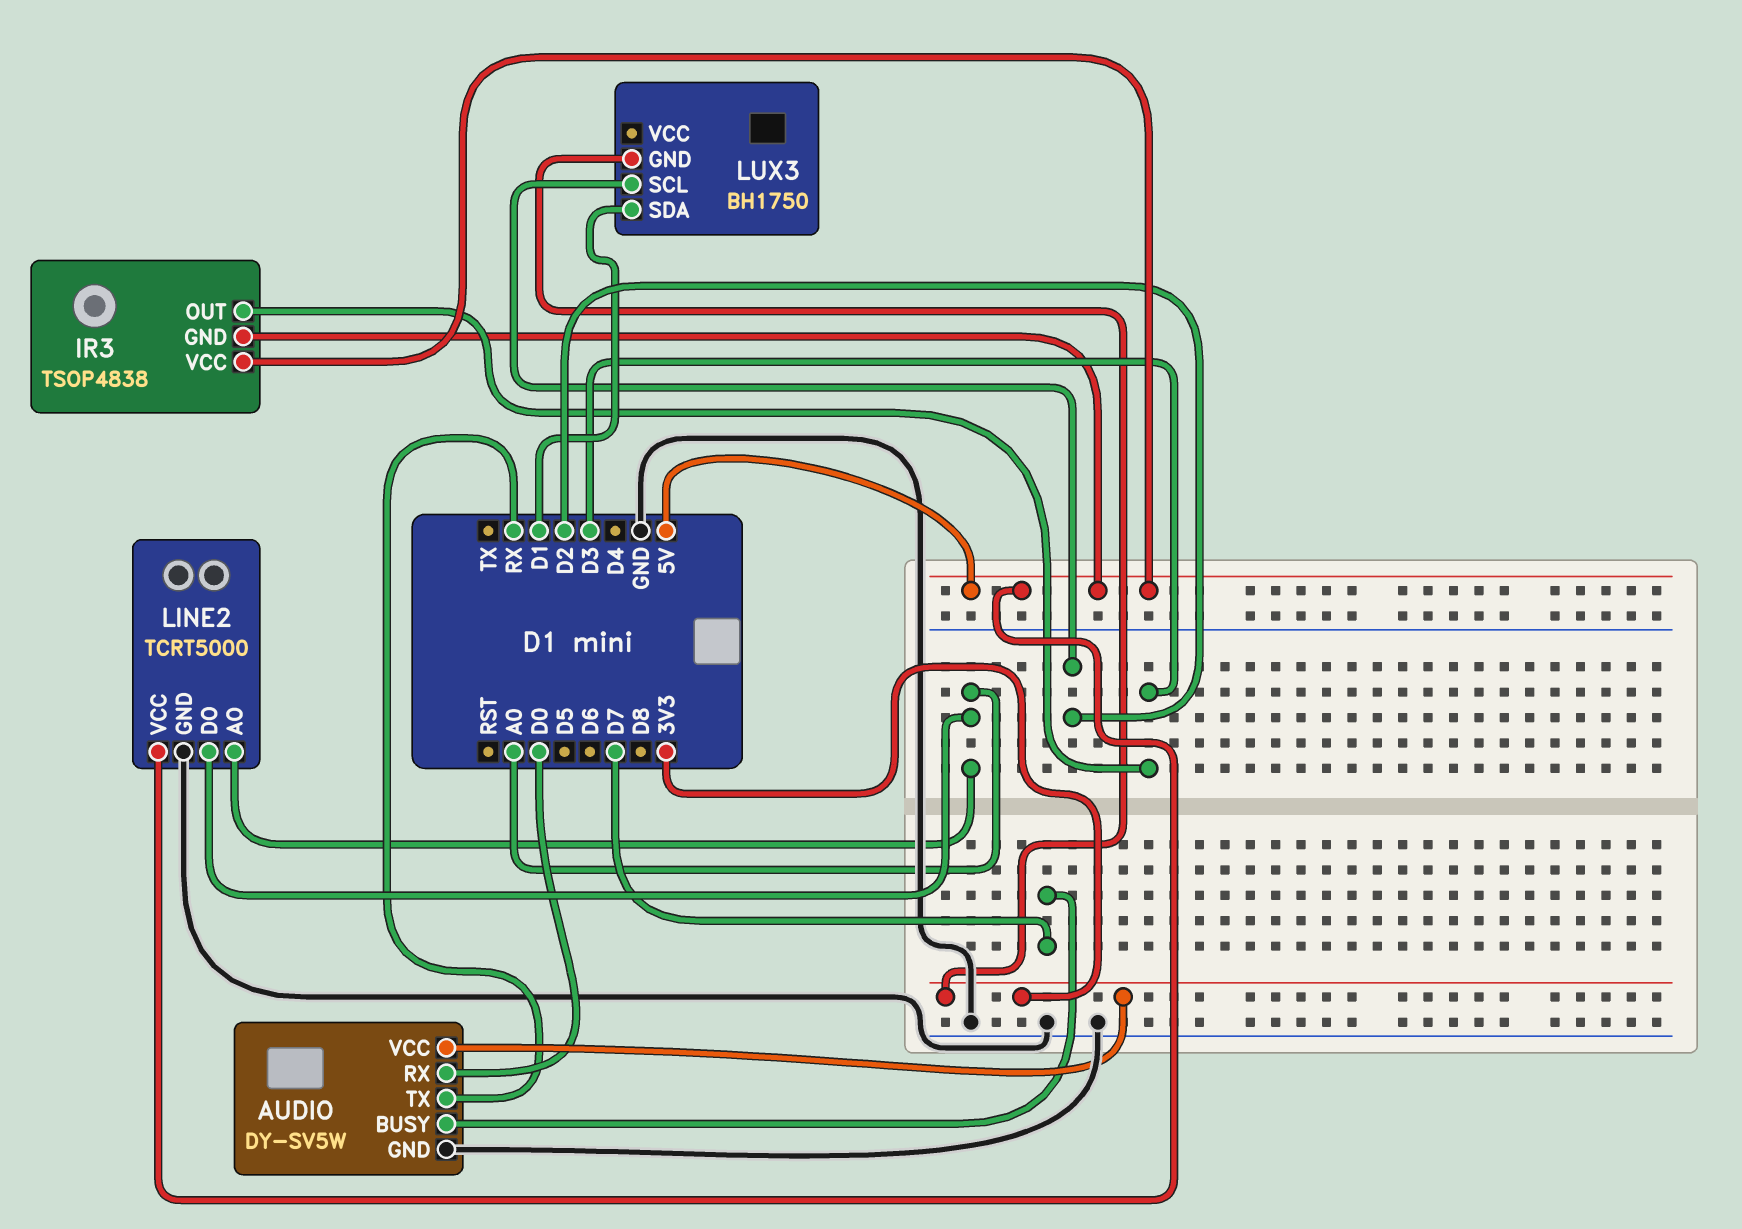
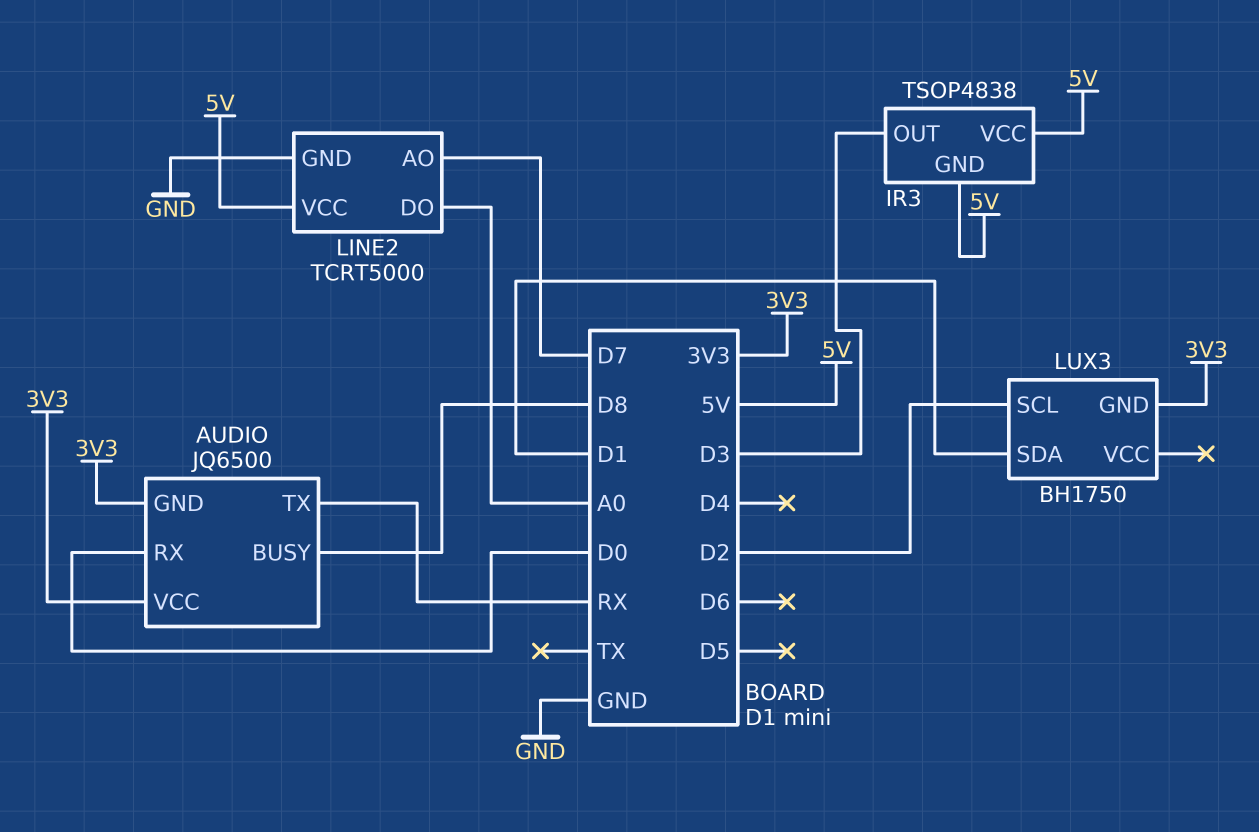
AUDIO: DY-SV5W -> JQ6500
AUDIO pin BUSY: D7 -> D8
AUDIO pin GND: GND -> 3V3
LINE2 pin AO: A0 -> D7

